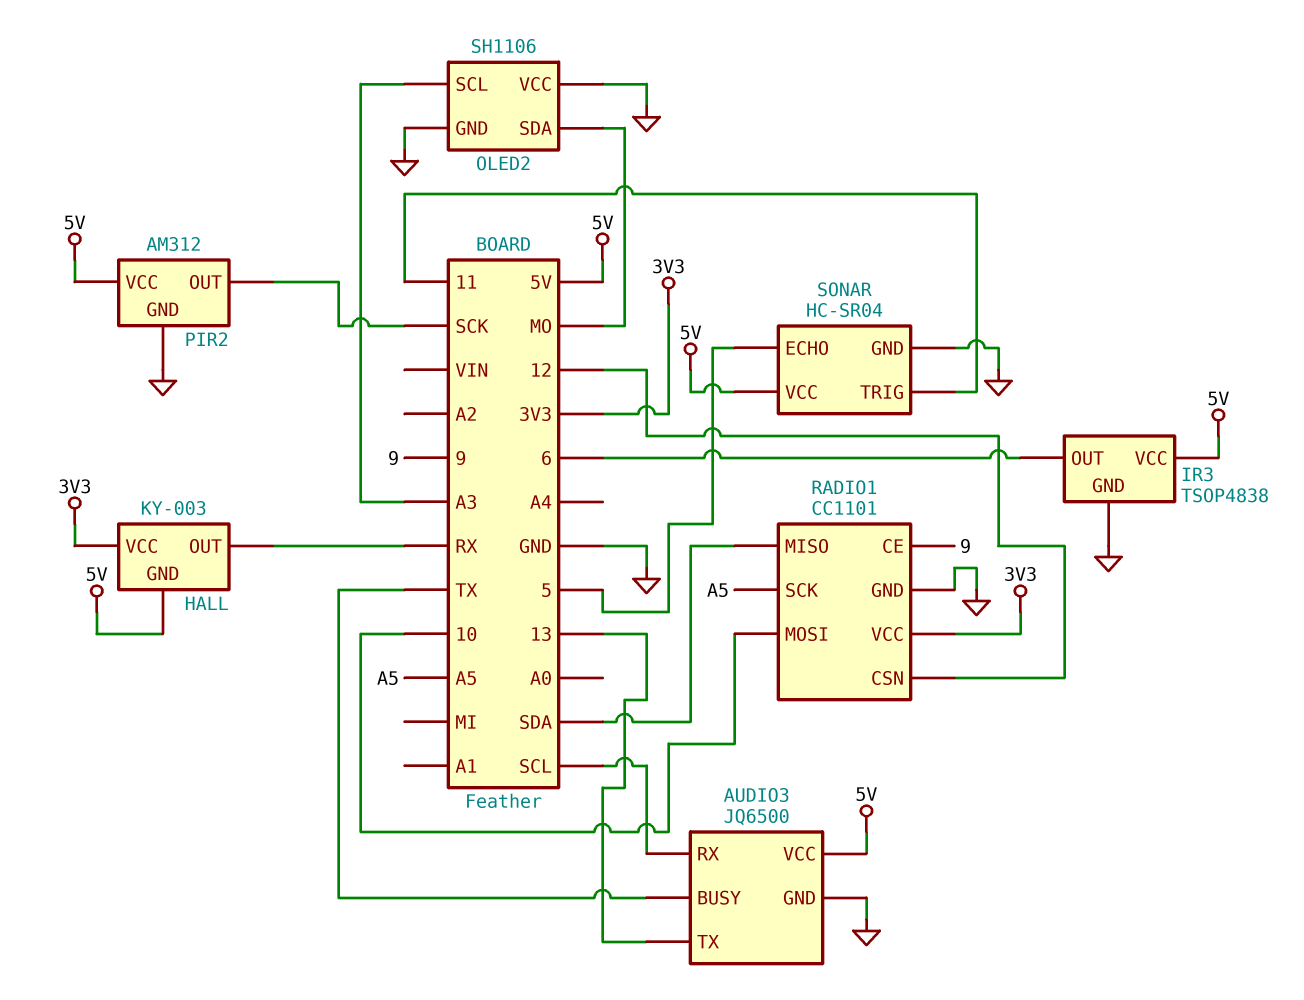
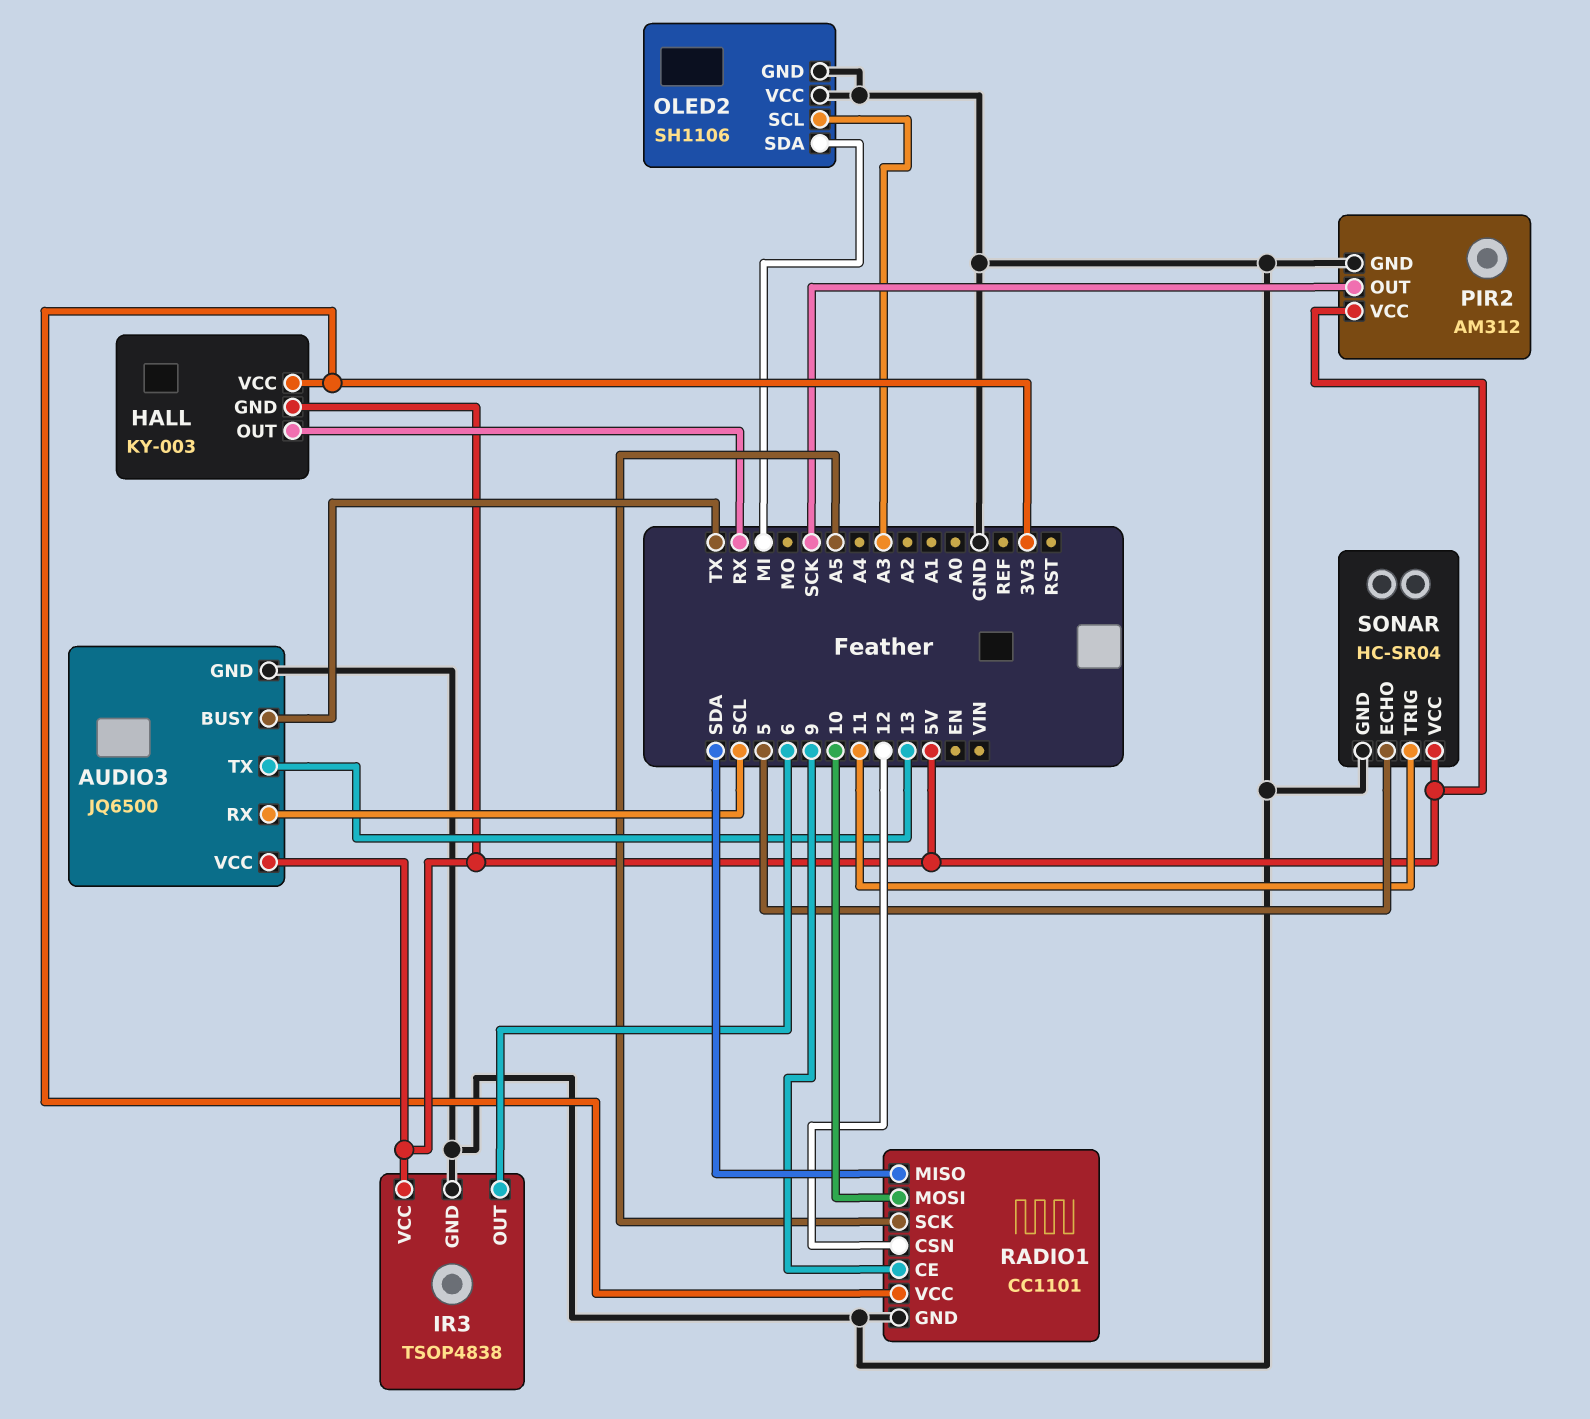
OLED2 pin SDA: MO -> MI

